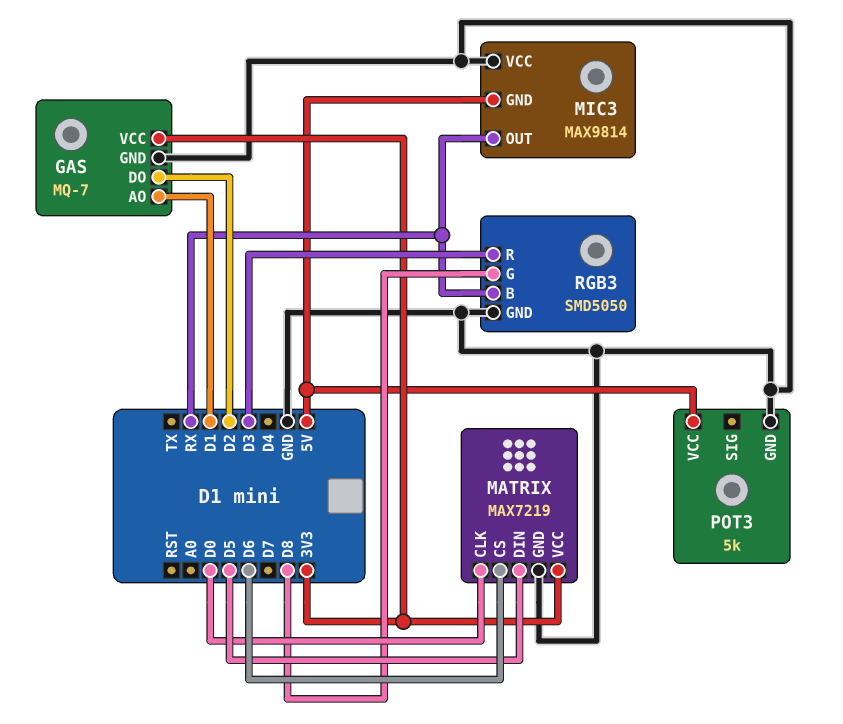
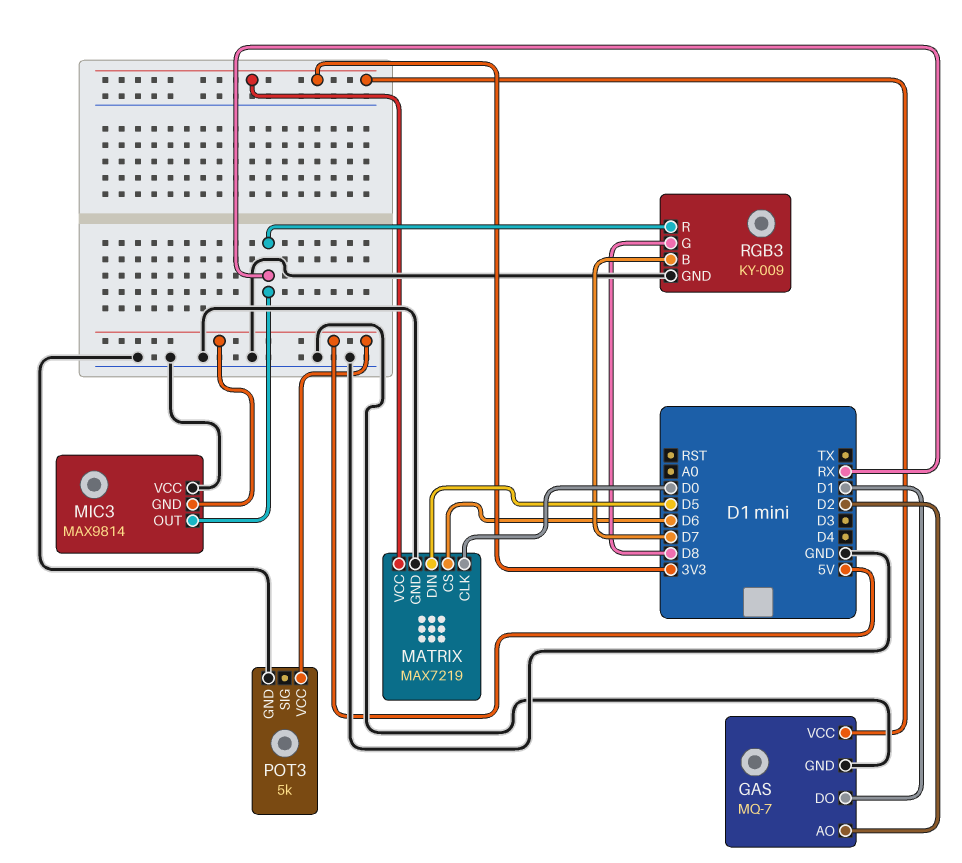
GAS pin AO: D1 -> D2
GAS pin DO: D2 -> D1
RGB3: SMD5050 -> KY-009
RGB3 pin B: RX -> D7
RGB3 pin R: D3 -> RX

